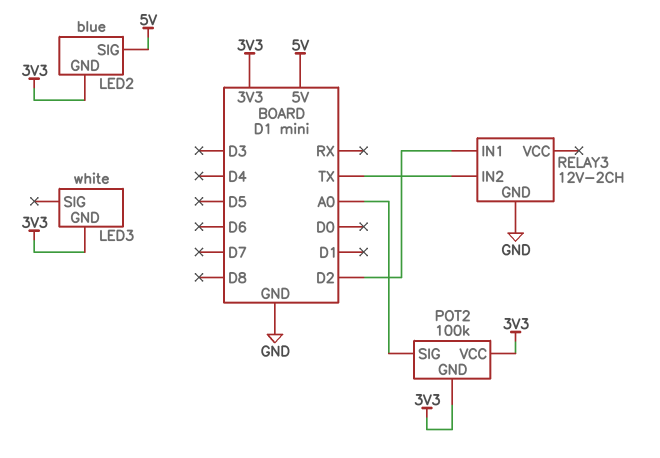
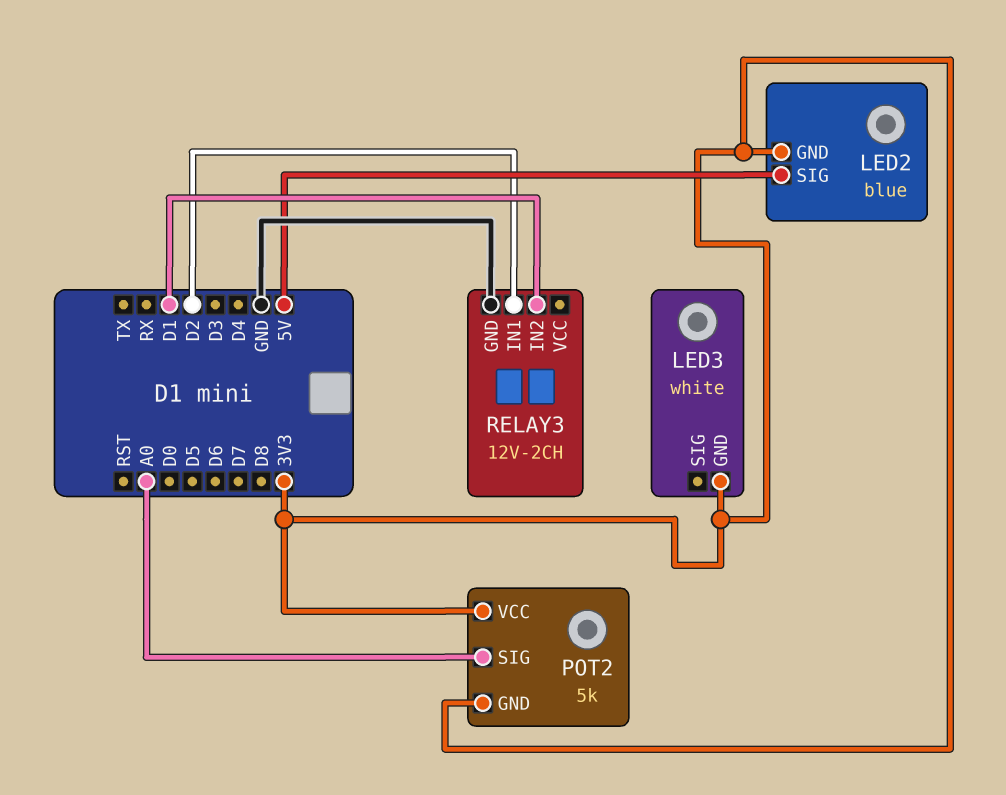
POT2: 100k -> 5k
RELAY3 pin IN2: TX -> D1

